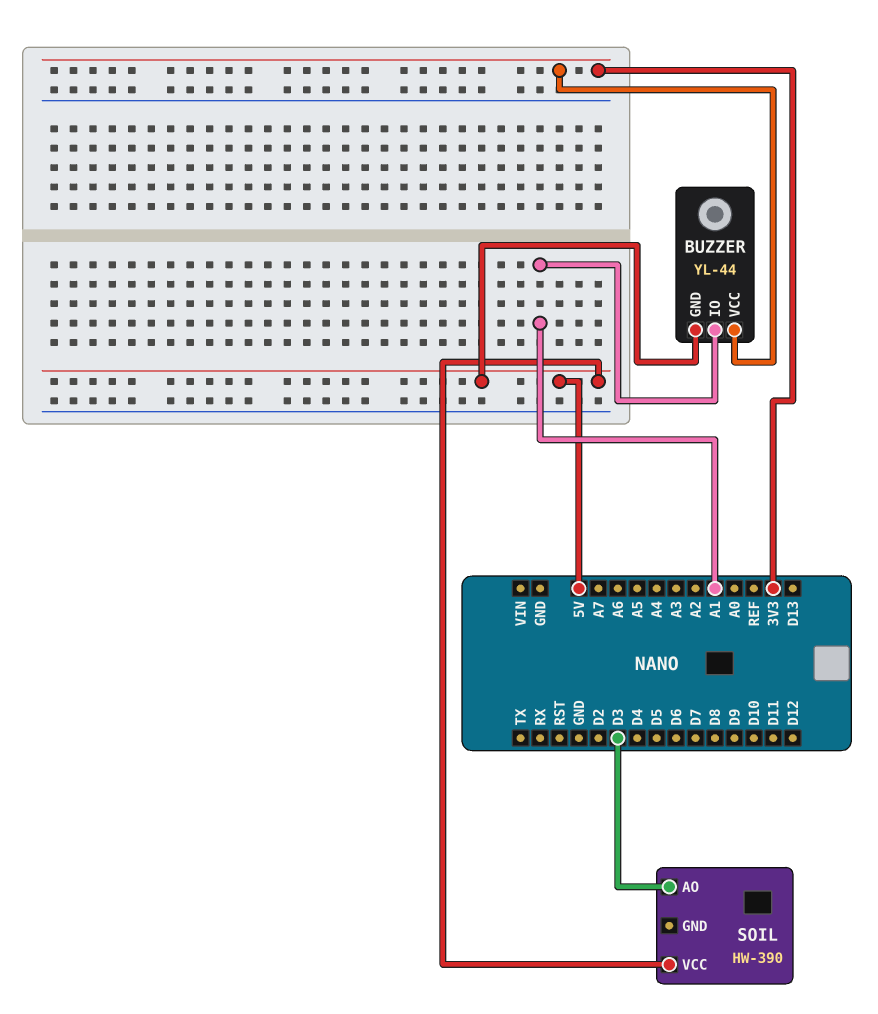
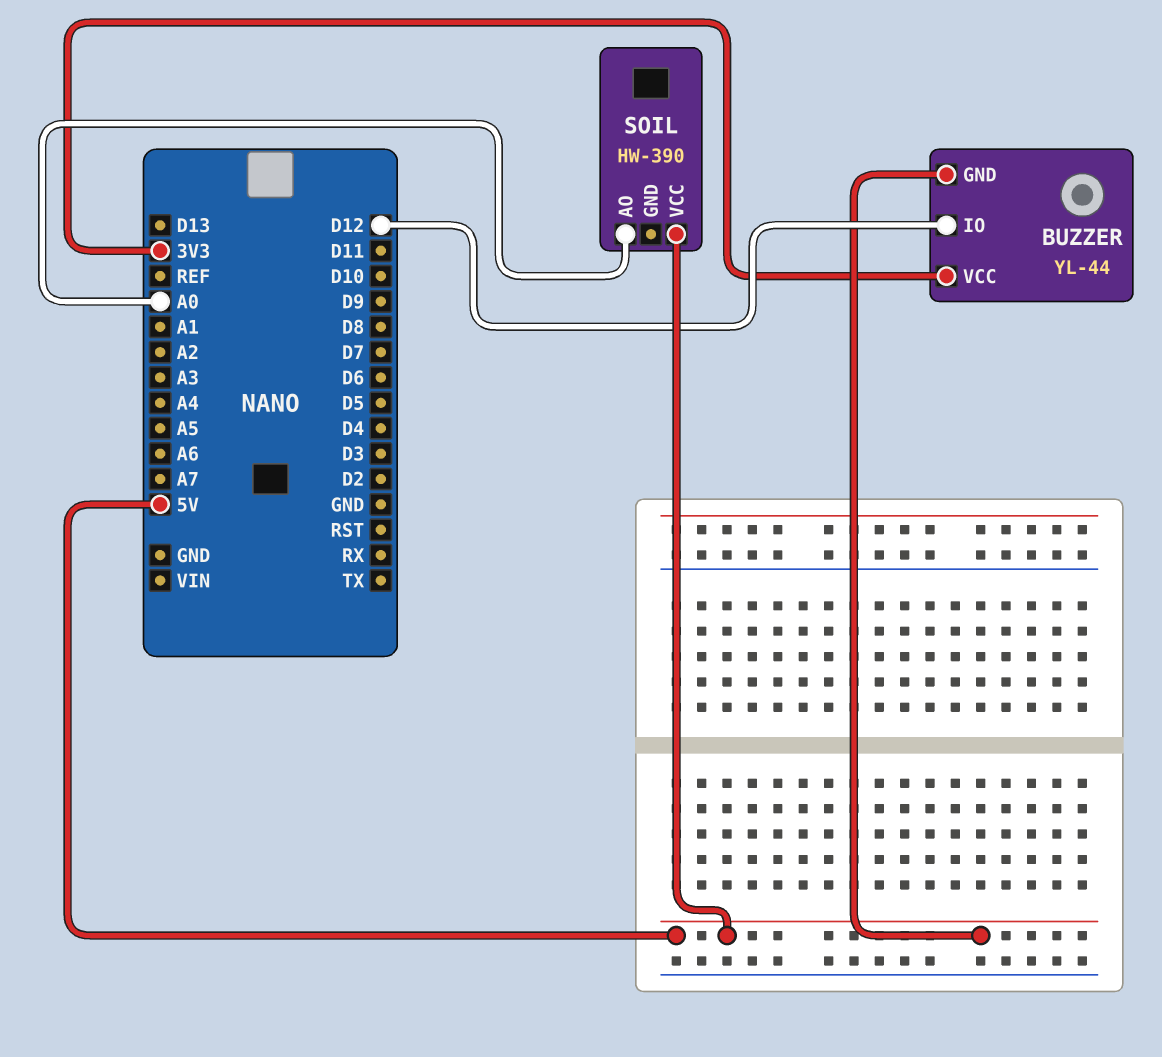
BUZZER pin IO: A1 -> D12
SOIL pin AO: D3 -> A0

